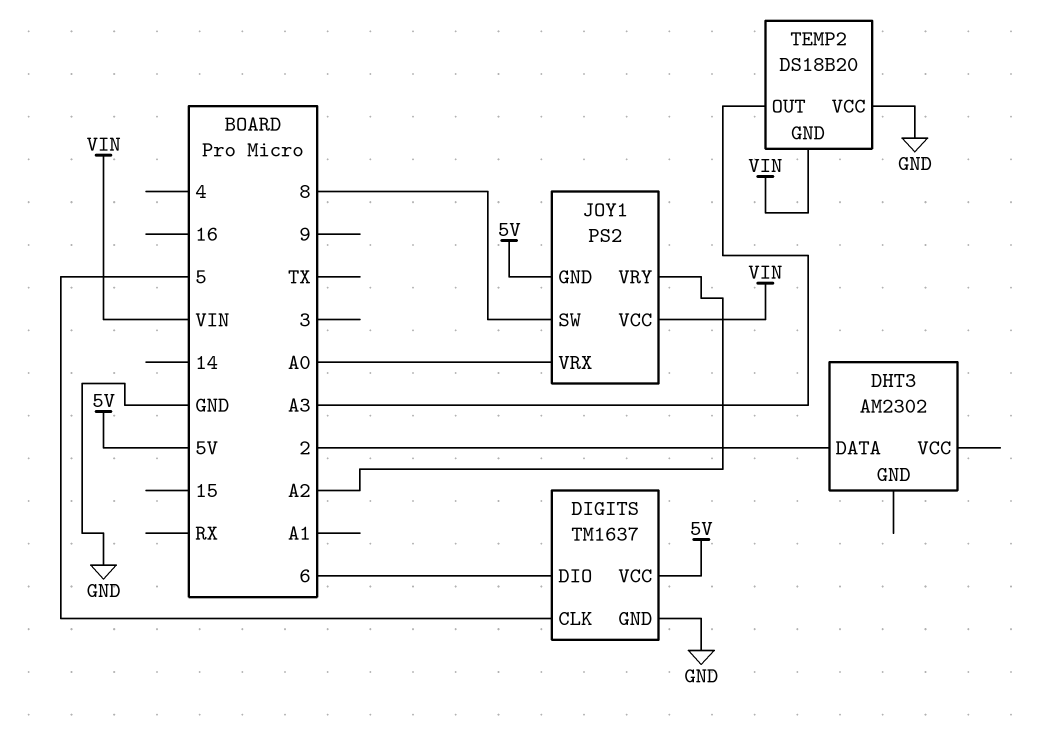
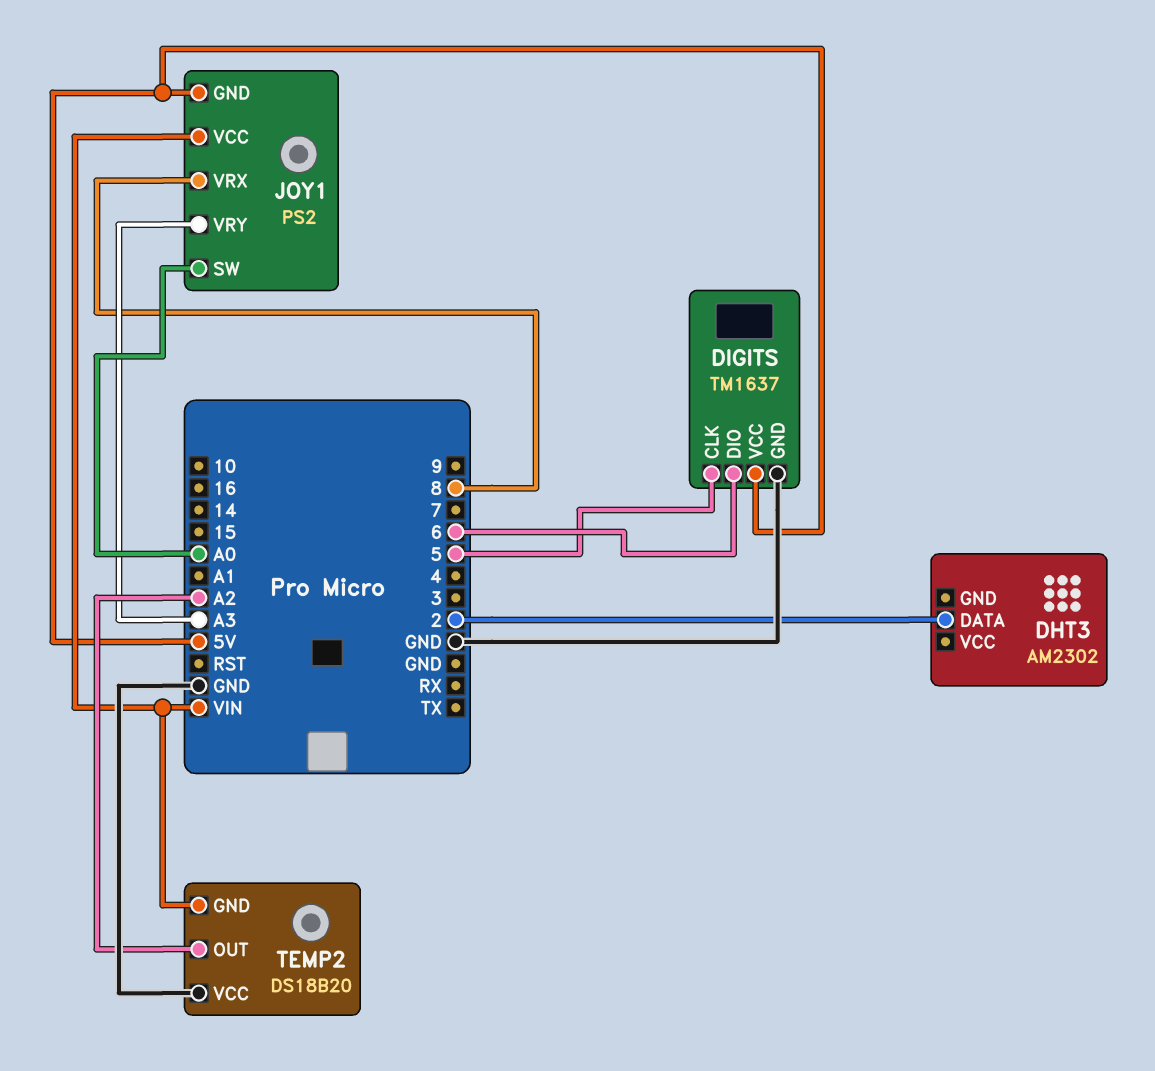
JOY1 pin SW: 8 -> A0
JOY1 pin VRX: A0 -> 8
JOY1 pin VRY: A2 -> A3
TEMP2 pin OUT: A3 -> A2

